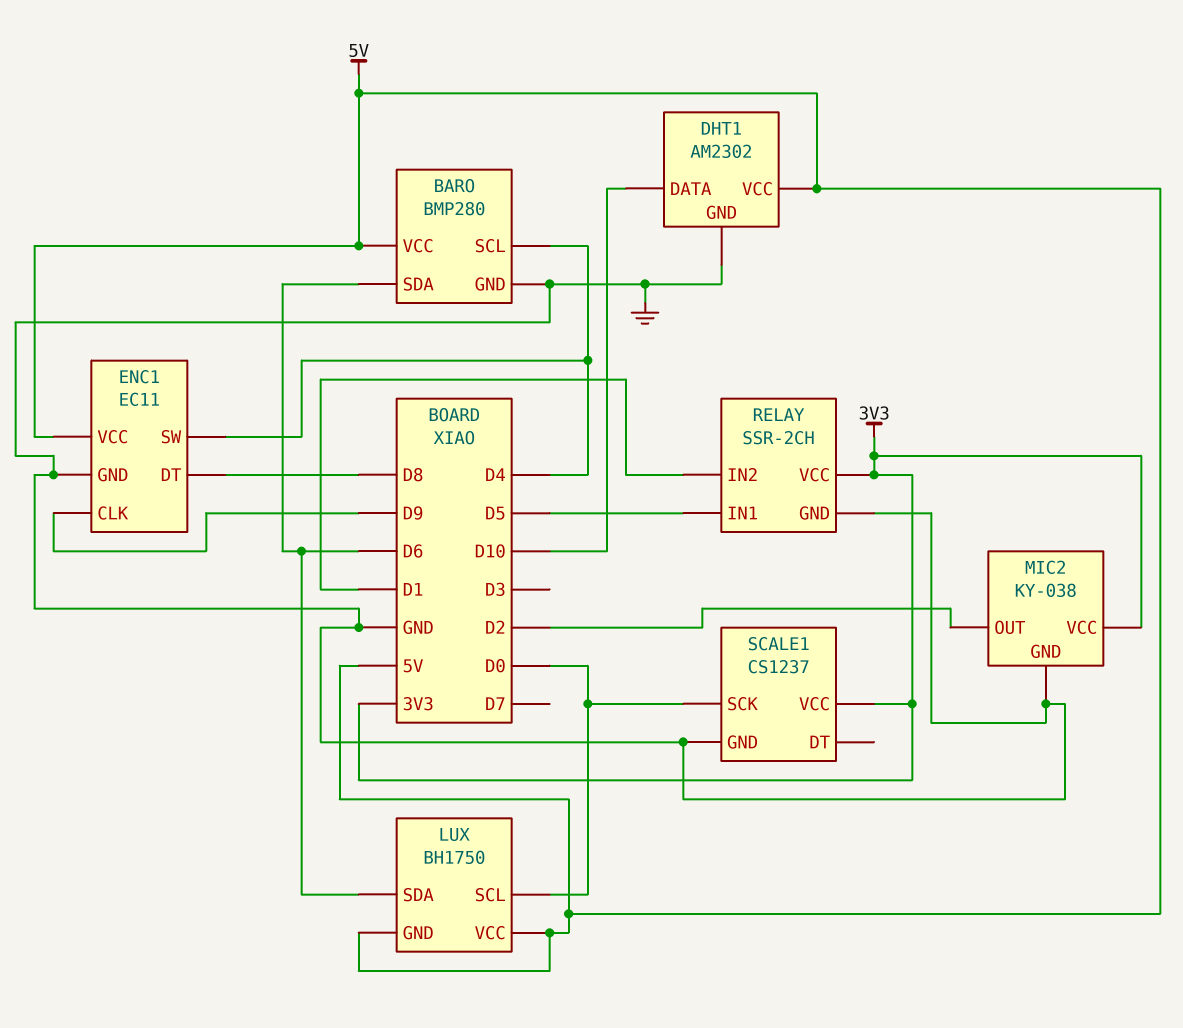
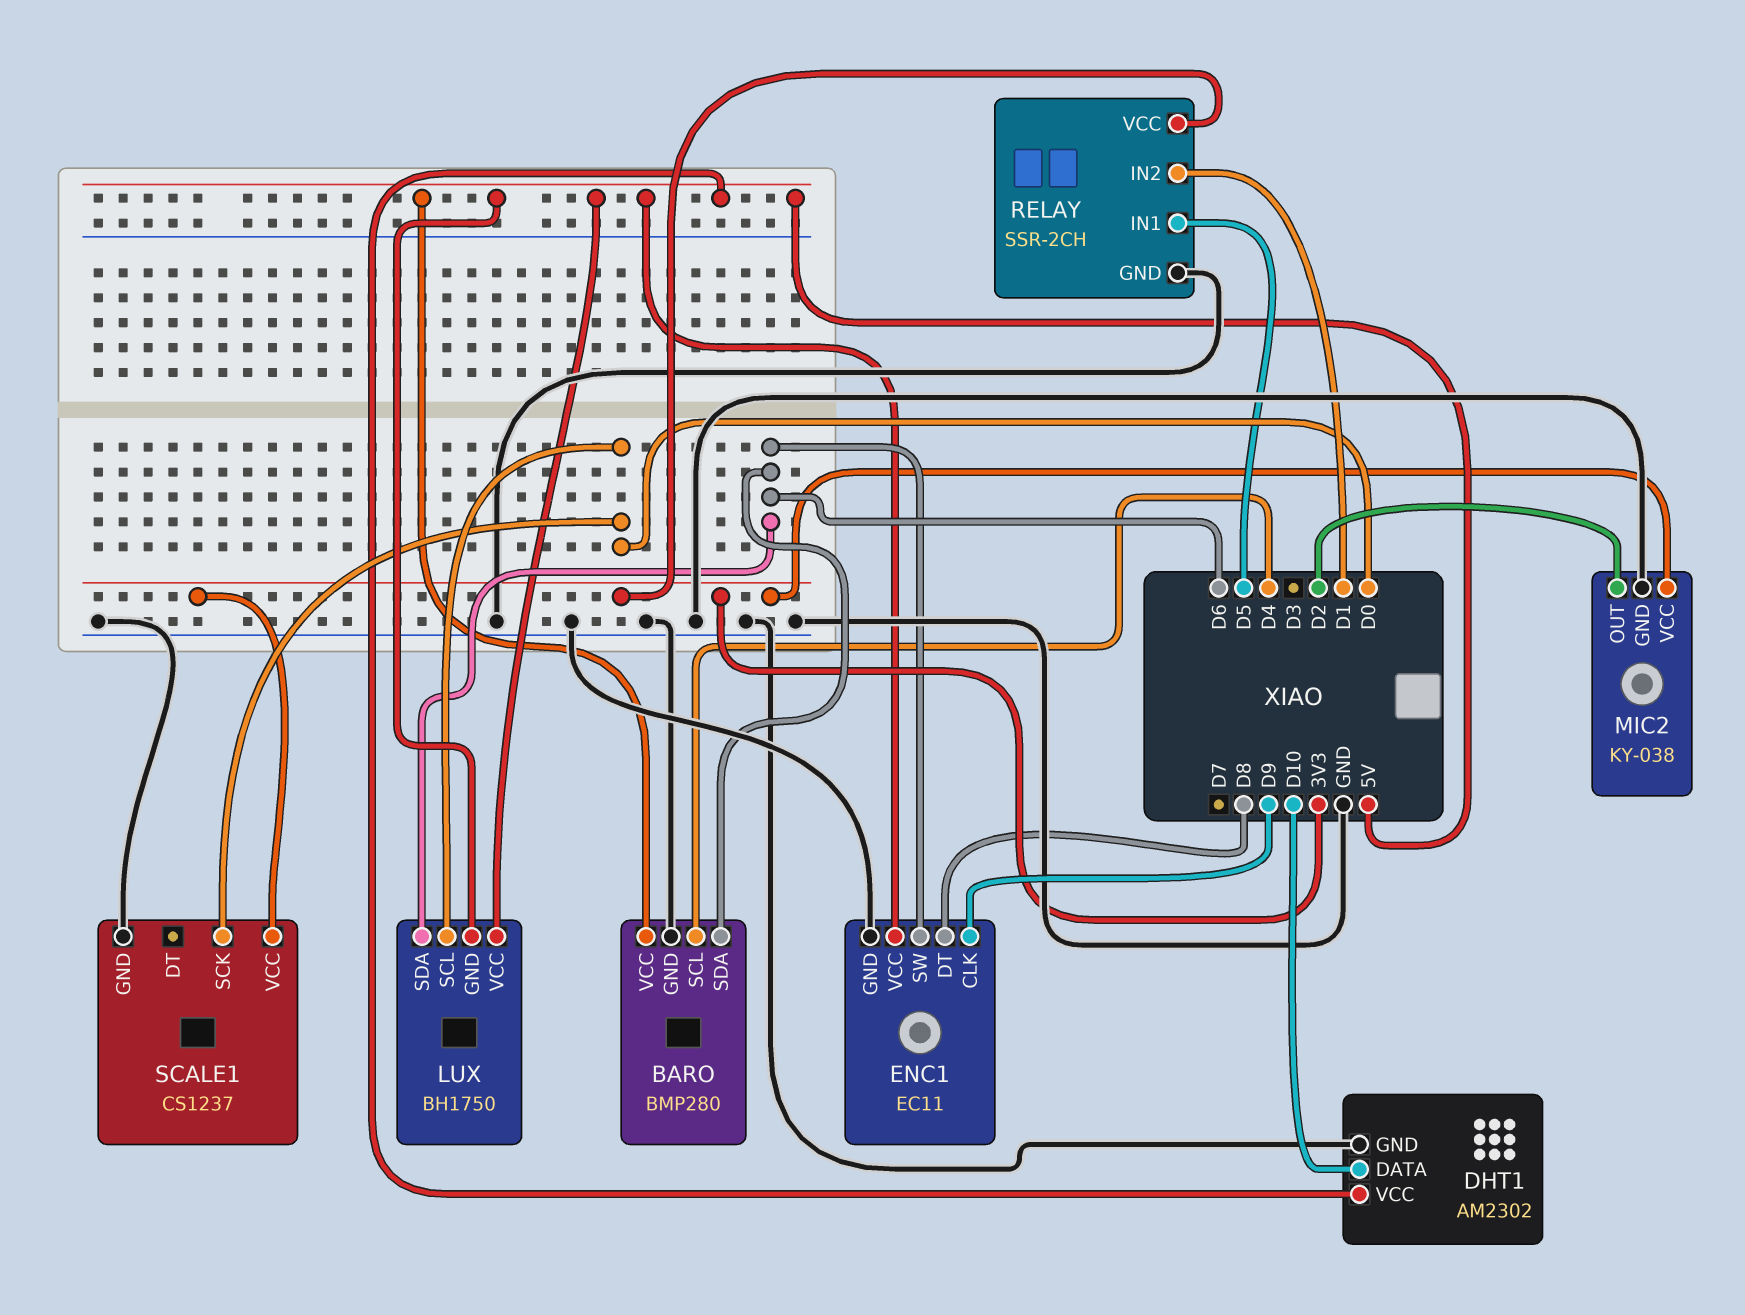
ENC1 pin SW: D4 -> D6

